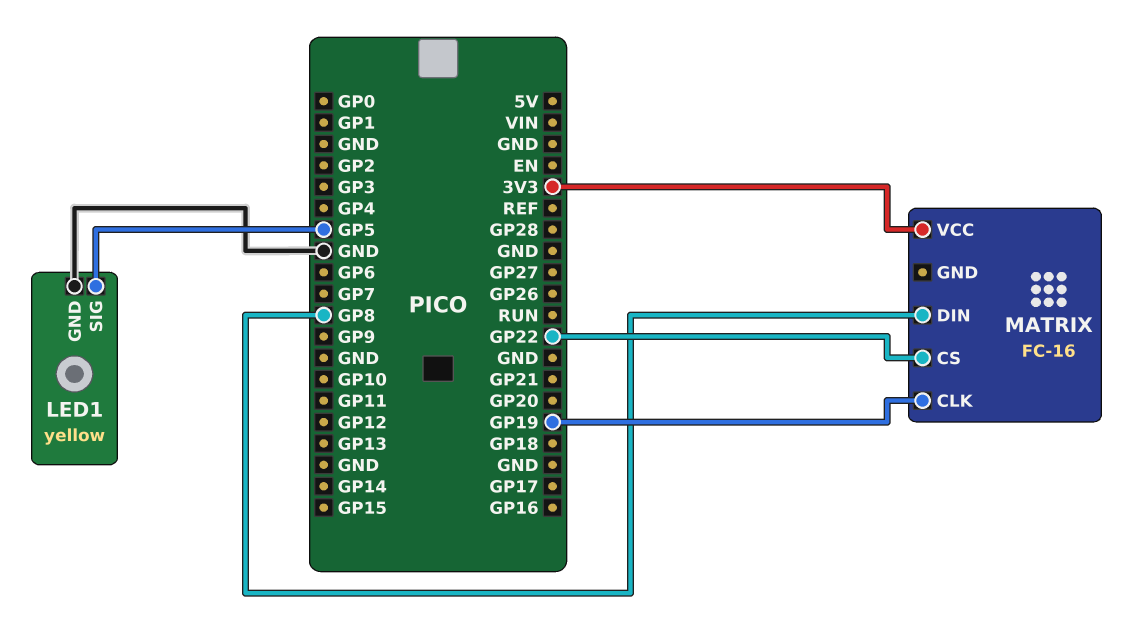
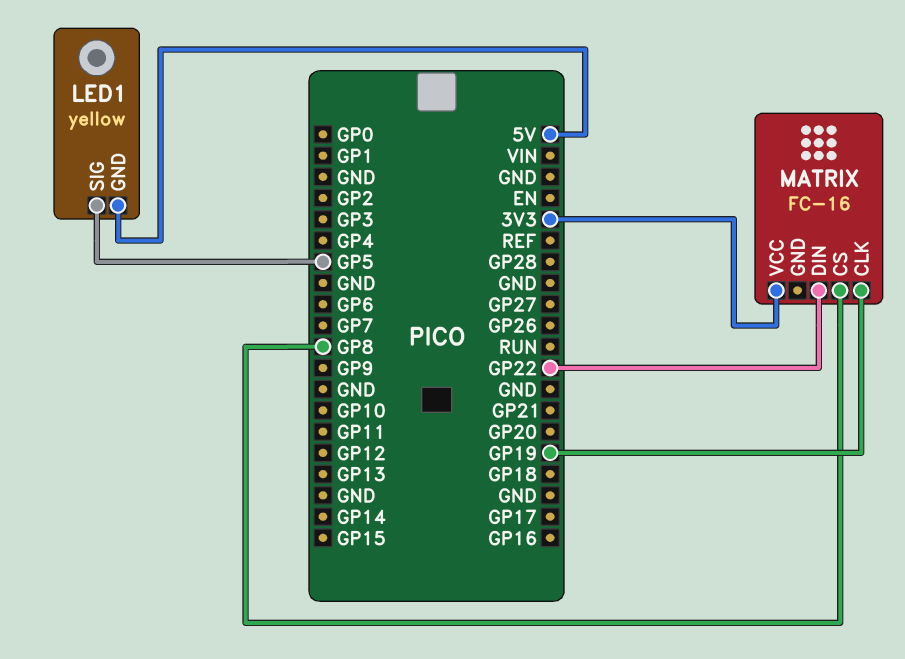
LED1 pin GND: GND -> 5V
MATRIX pin CS: GP22 -> GP8
MATRIX pin DIN: GP8 -> GP22

